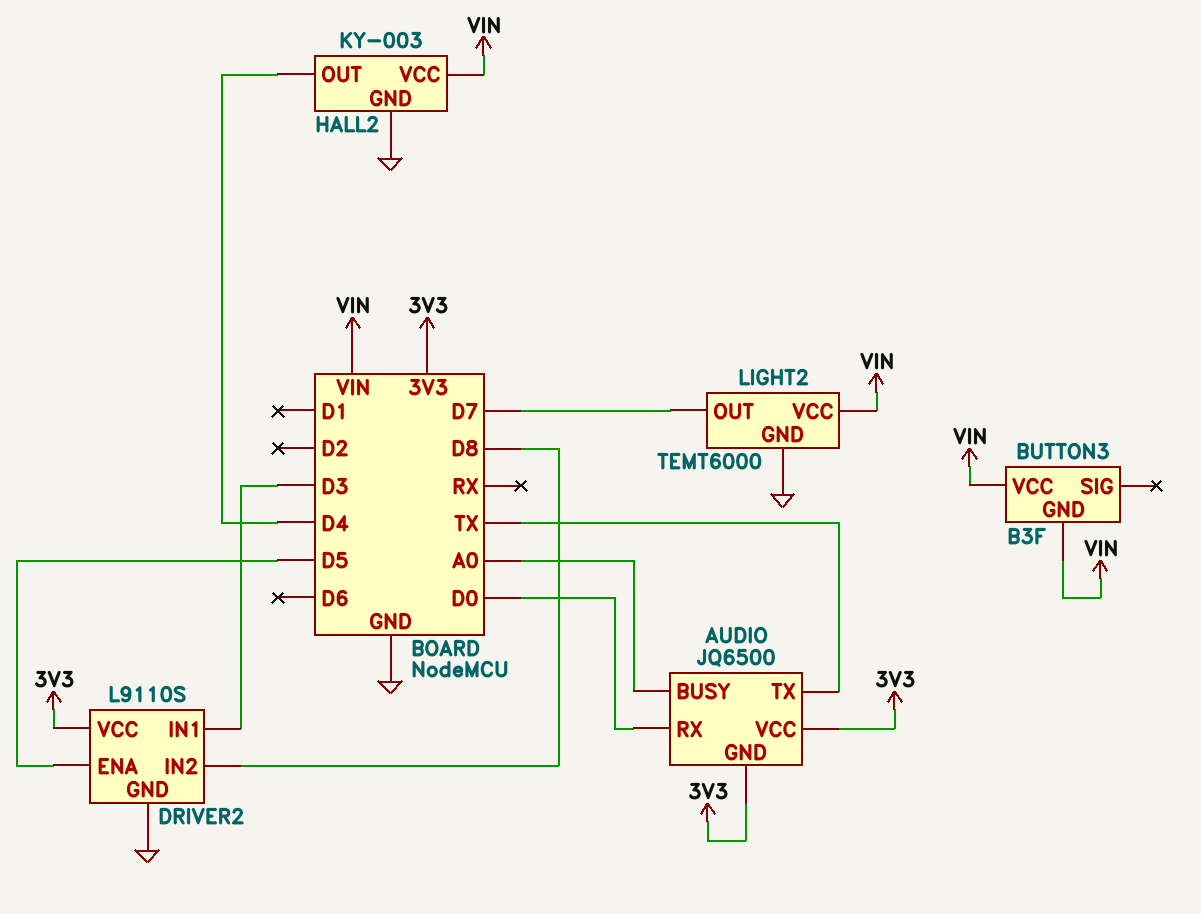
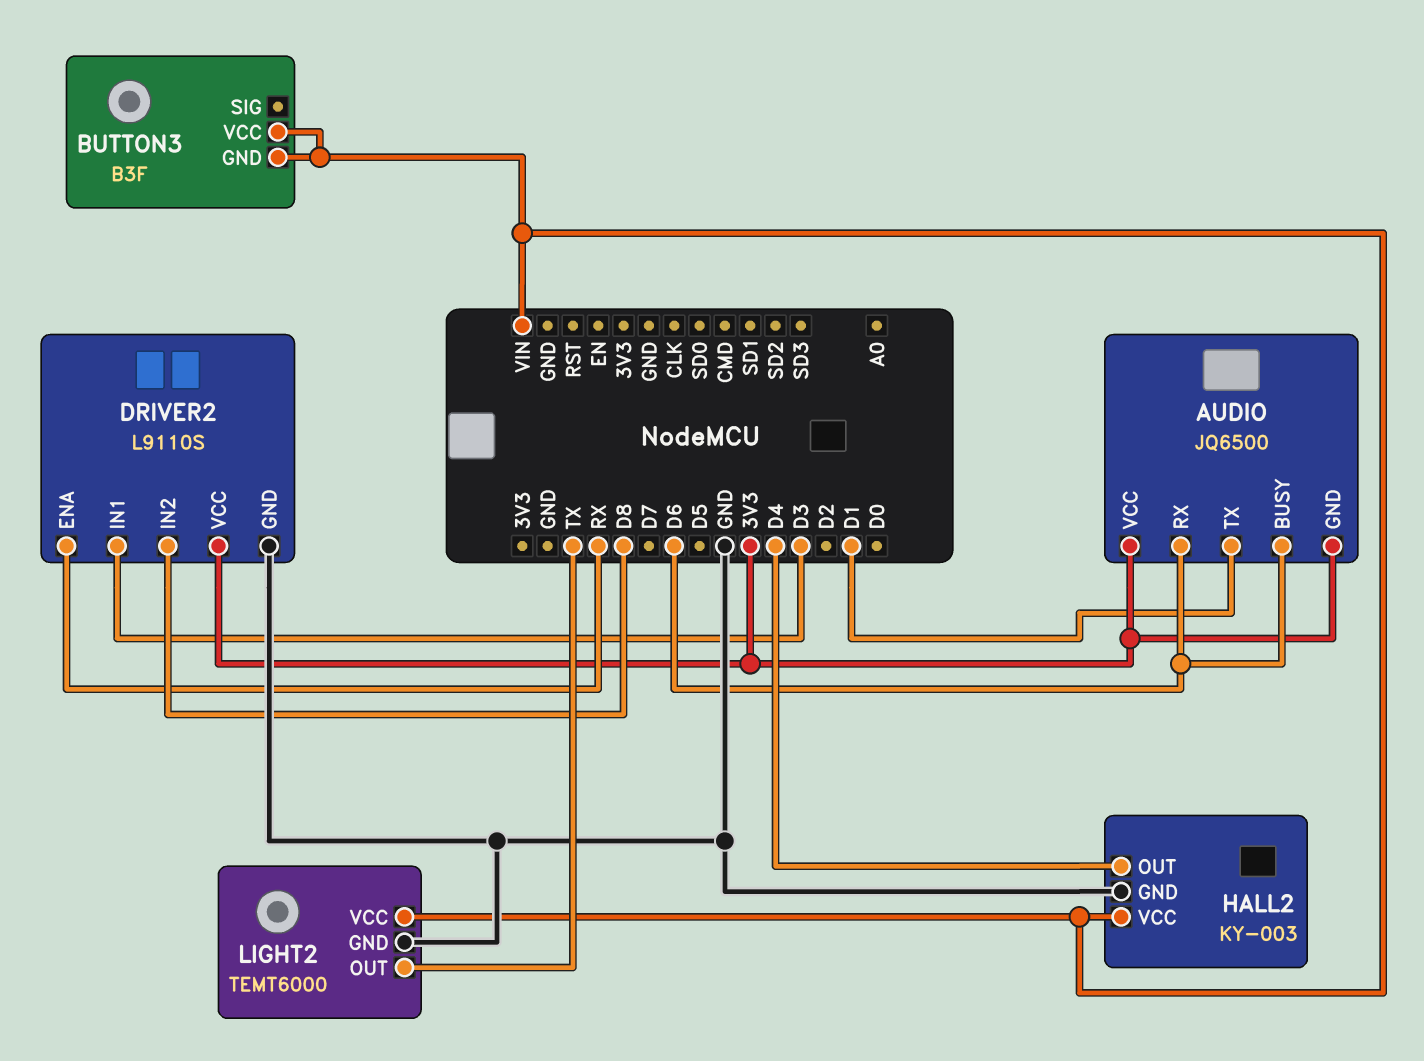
AUDIO pin BUSY: A0 -> D6
AUDIO pin RX: D0 -> D6
AUDIO pin TX: TX -> D1
DRIVER2 pin ENA: D5 -> RX
LIGHT2 pin OUT: D7 -> TX

